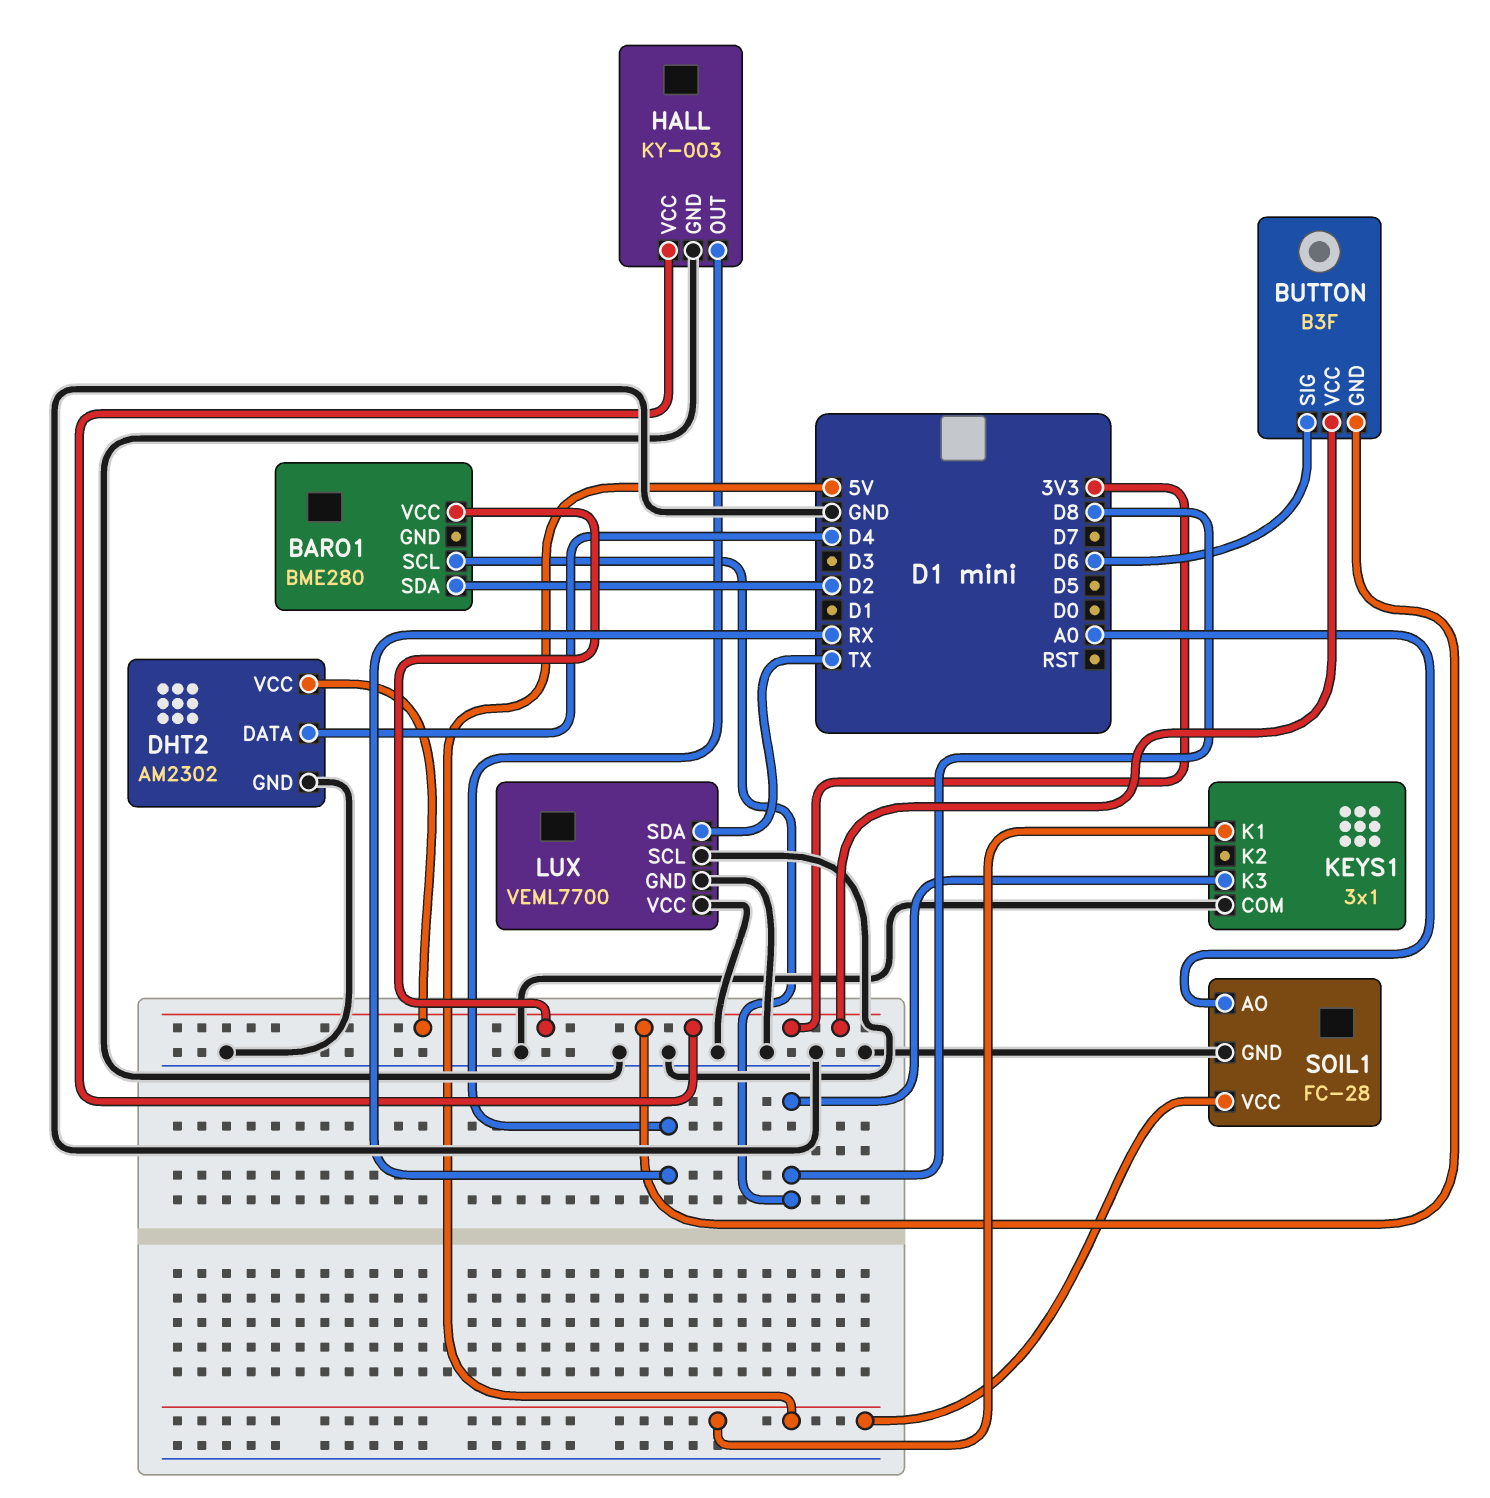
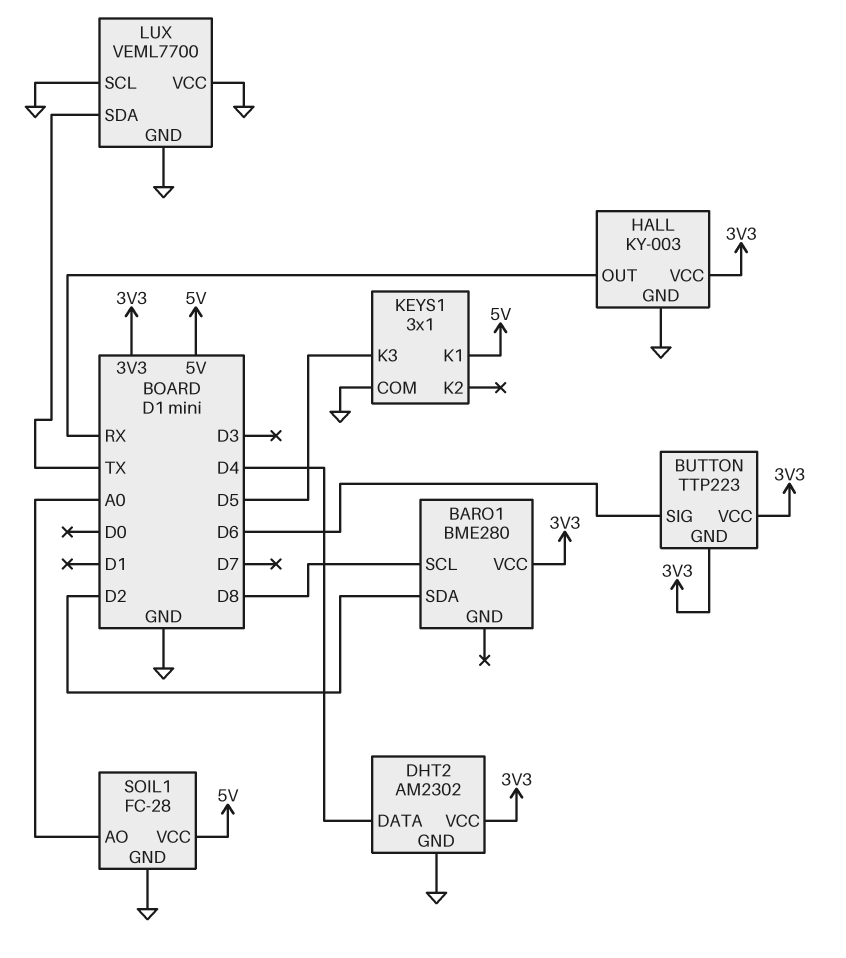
BUTTON: B3F -> TTP223
KEYS1 pin K3: D8 -> D5

